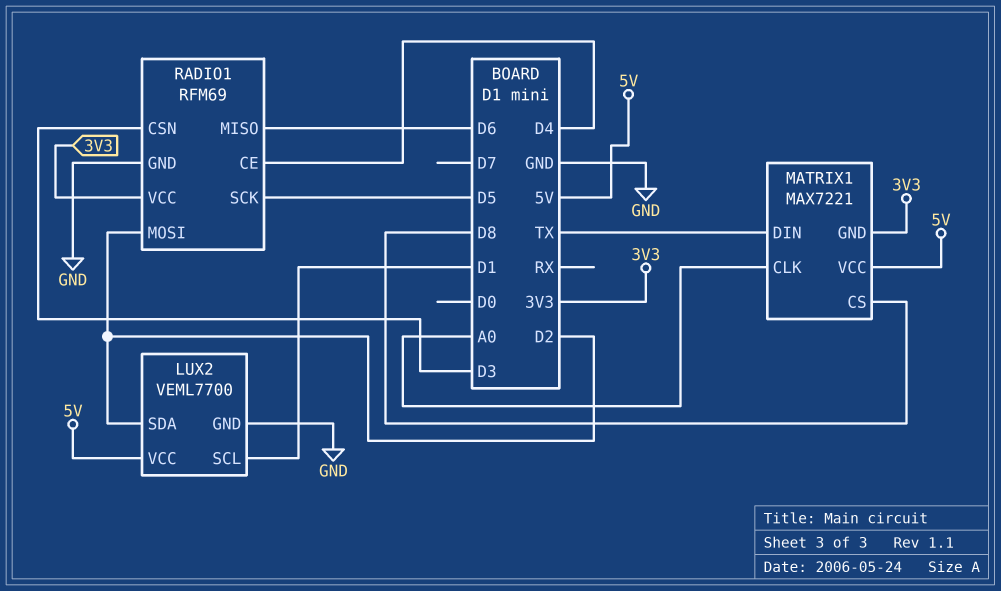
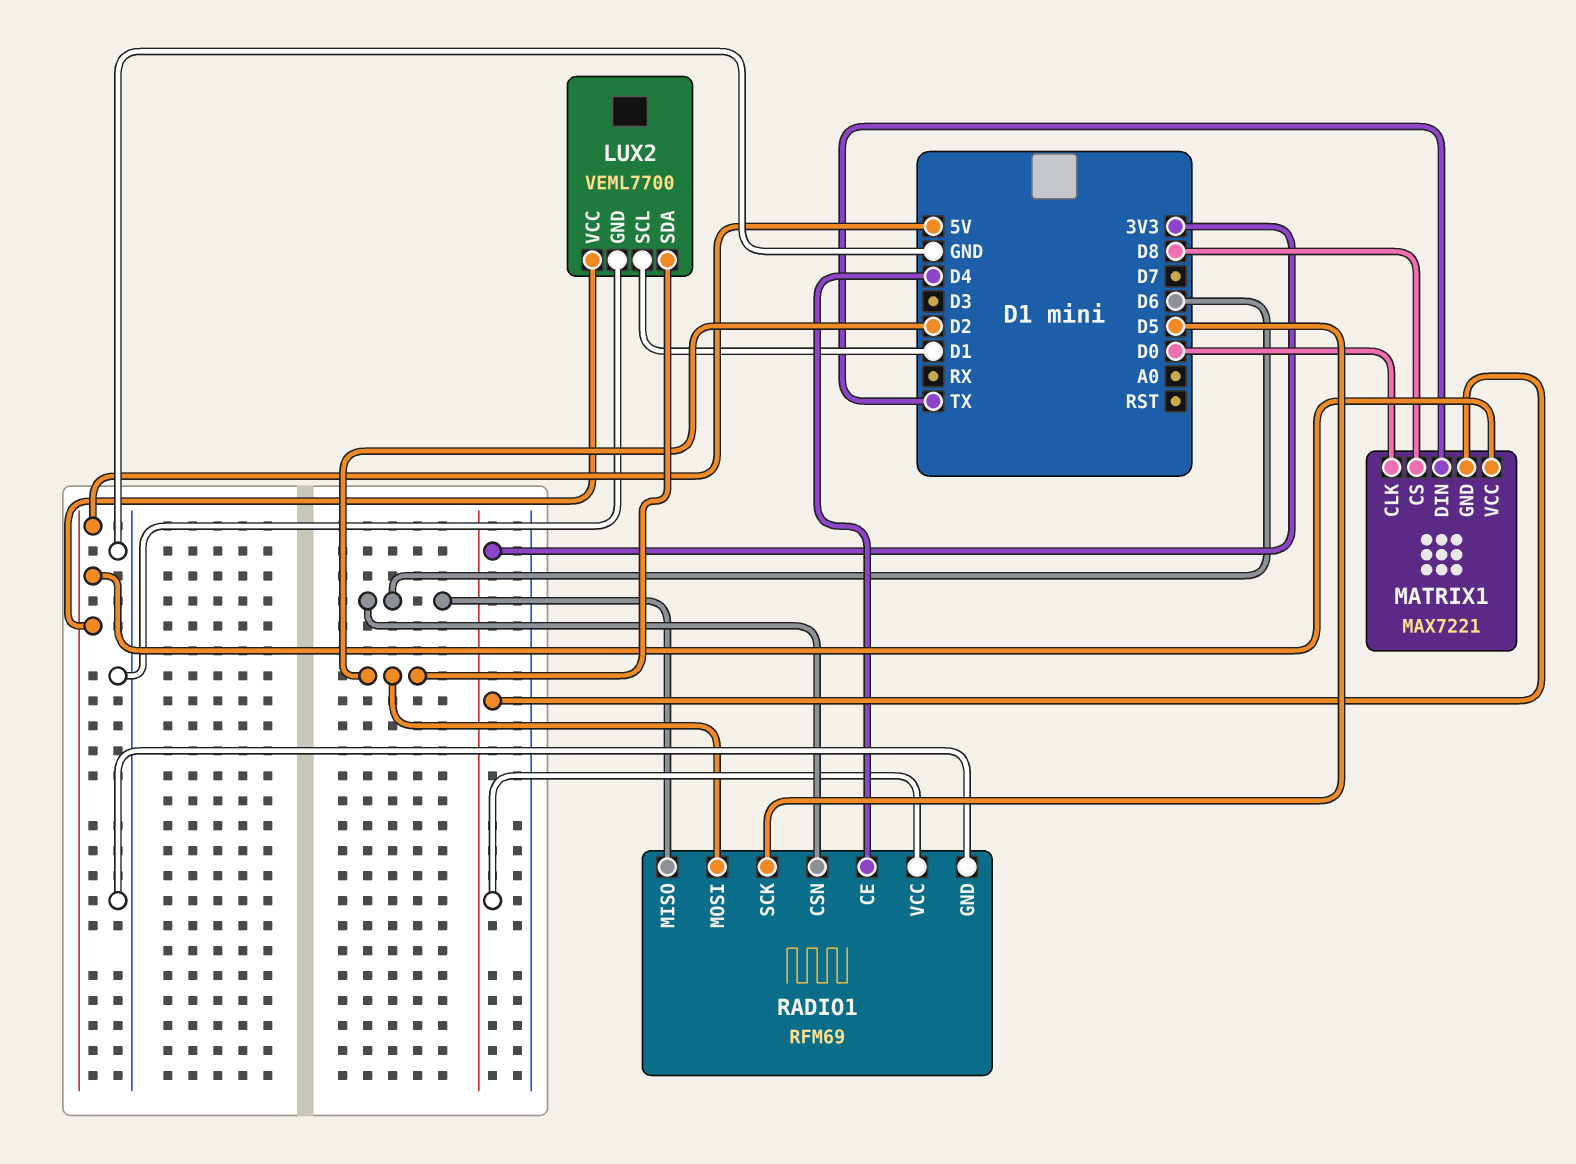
MATRIX1 pin CLK: A0 -> D0
RADIO1 pin CSN: D3 -> D6

